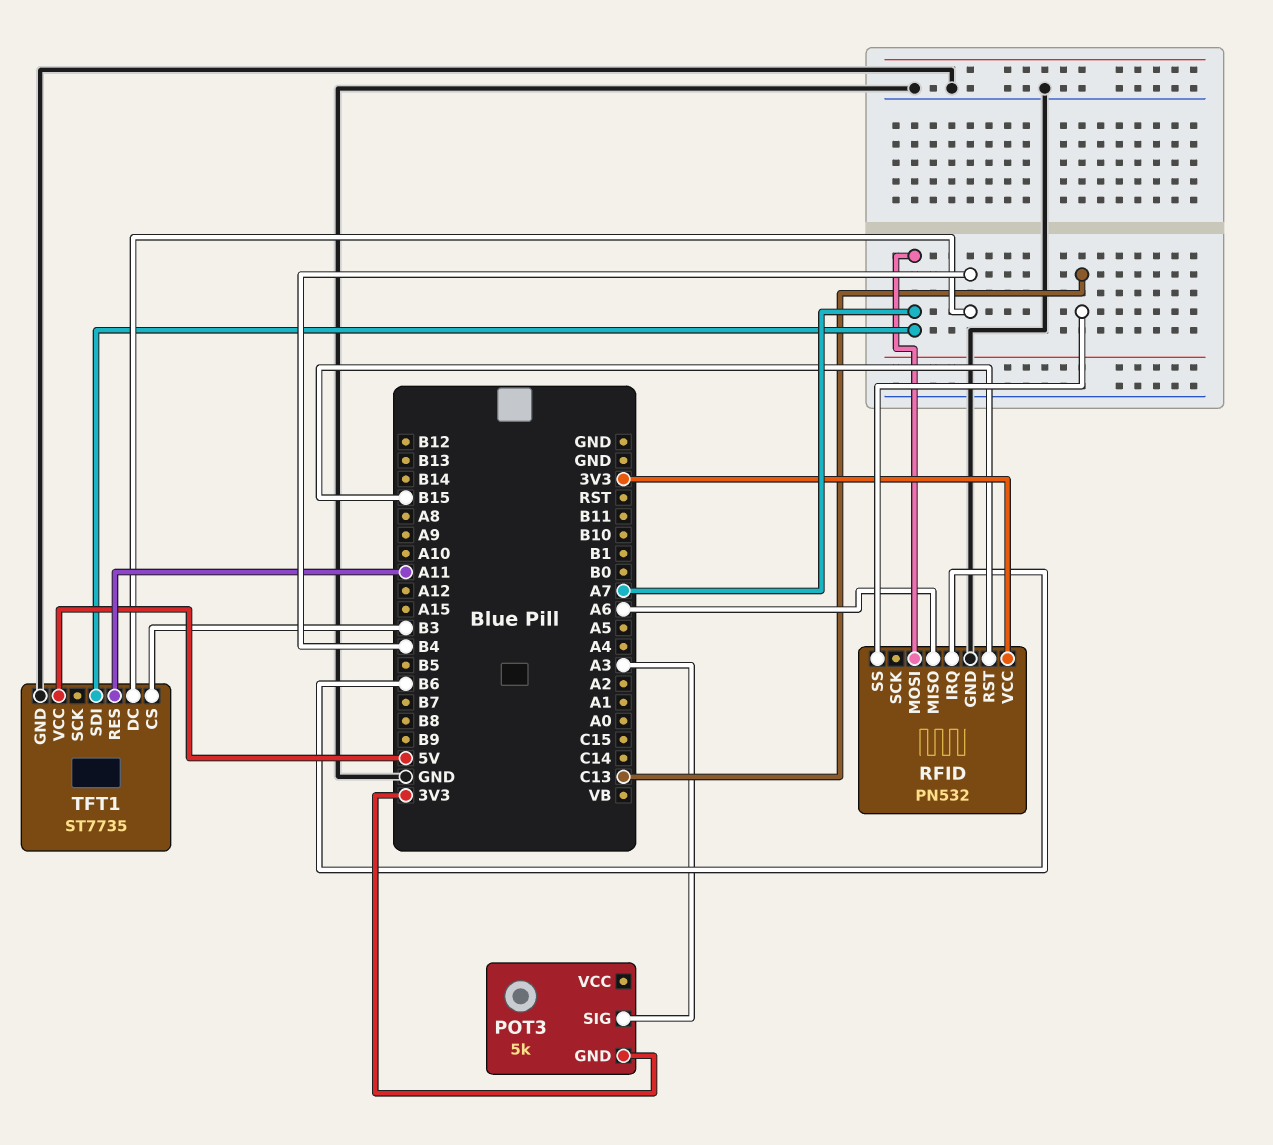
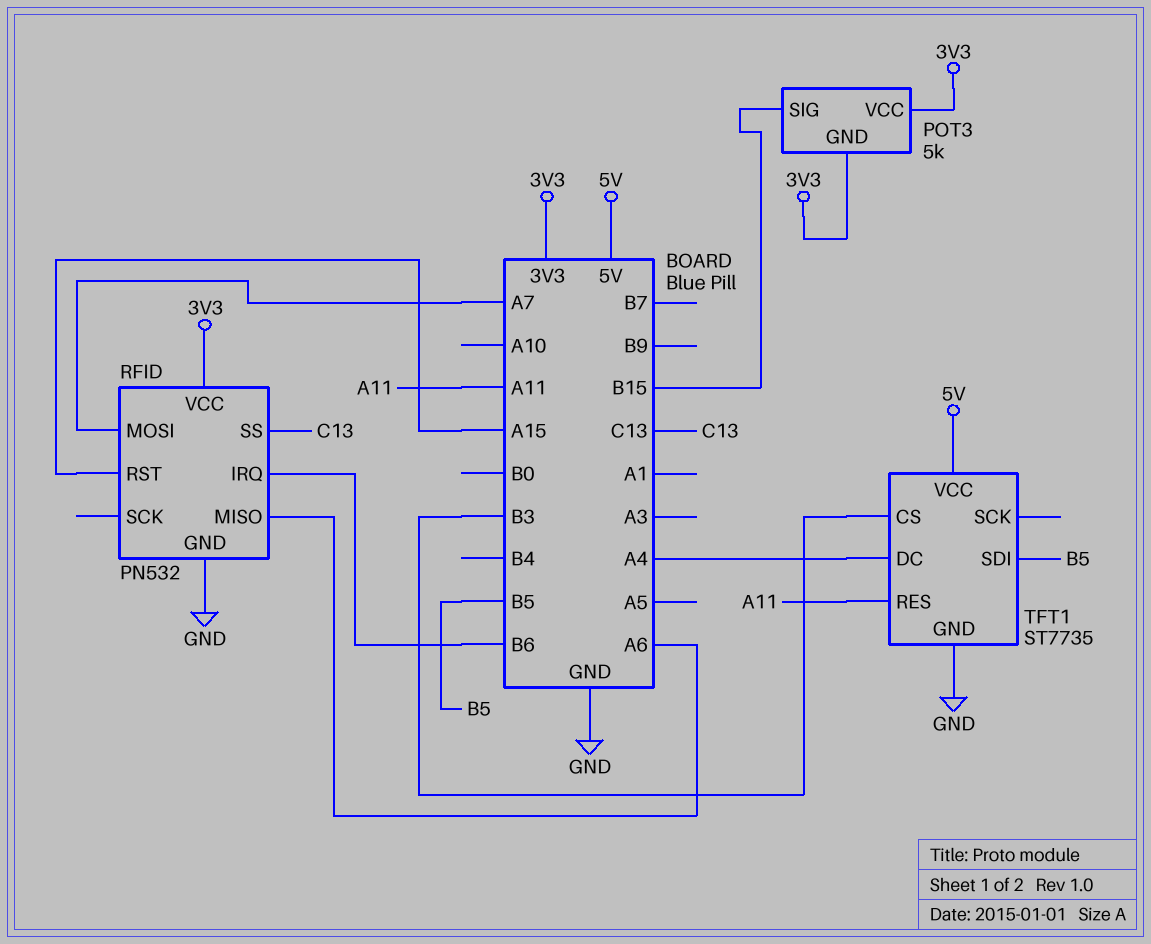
POT3 pin SIG: A3 -> B15
POT3 pin VCC: none -> 3V3
RFID pin RST: B15 -> A15
TFT1 pin DC: B4 -> A4
TFT1 pin SDI: A7 -> B5

